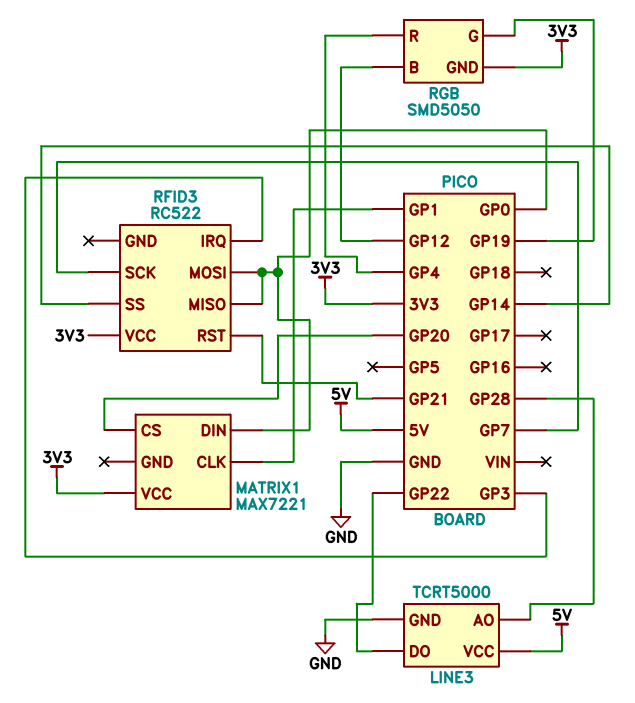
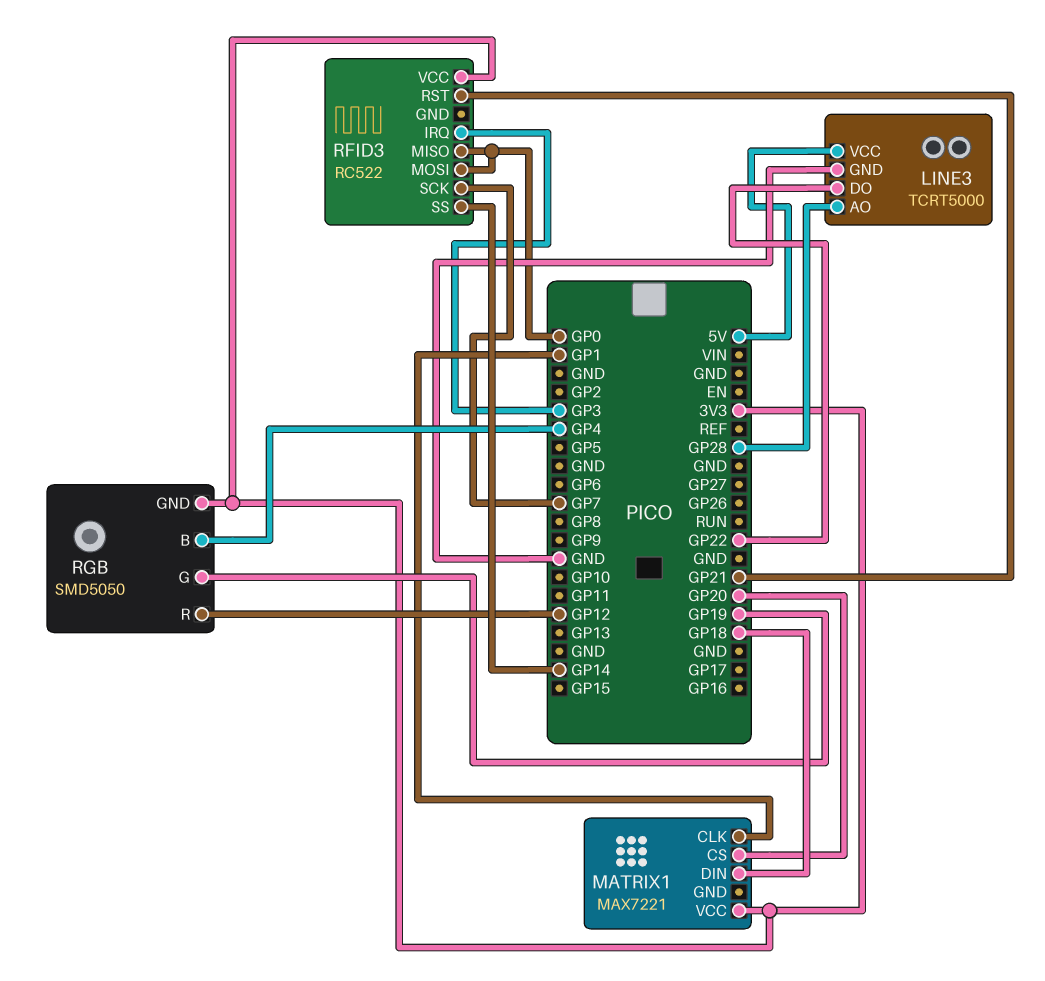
MATRIX1 pin DIN: GP0 -> GP18
RGB pin B: GP12 -> GP4
RGB pin R: GP4 -> GP12

